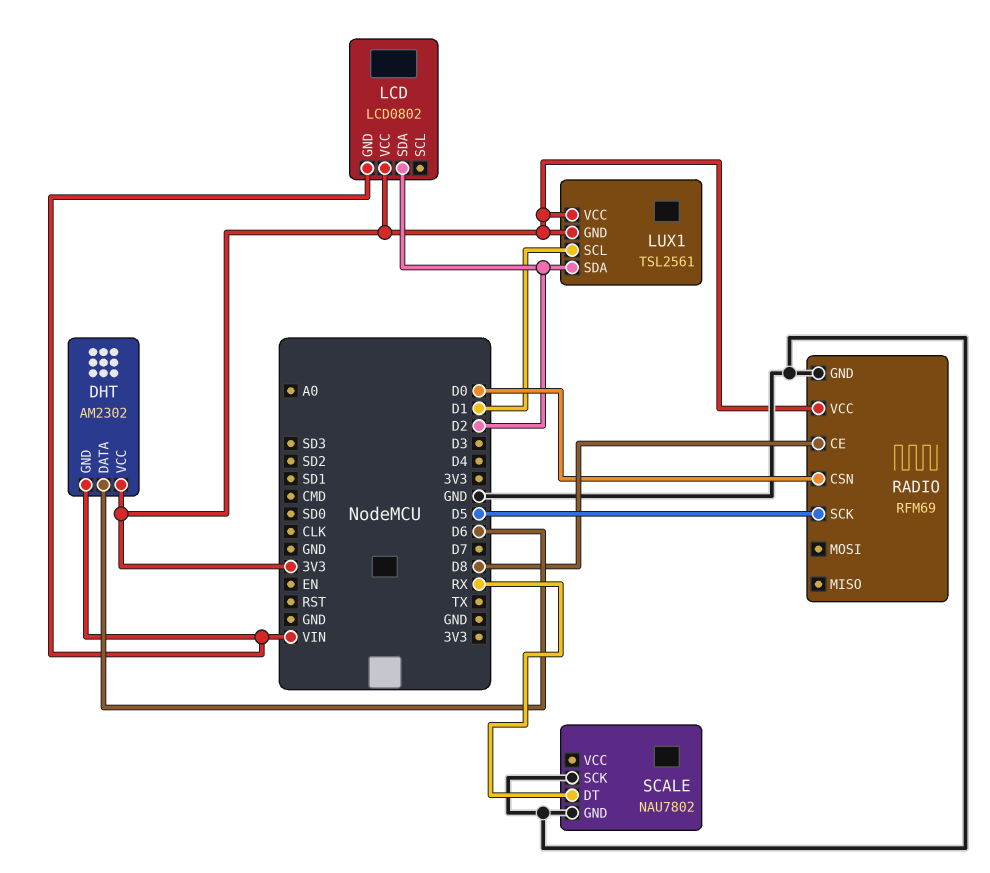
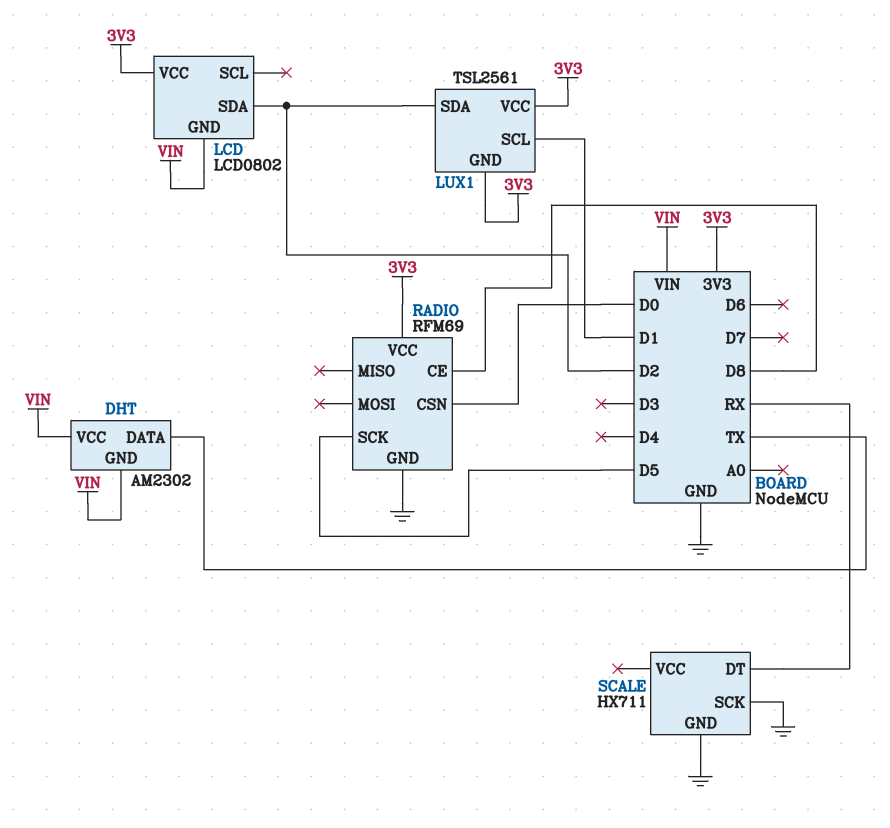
DHT pin DATA: D6 -> TX
DHT pin VCC: 3V3 -> VIN
SCALE: NAU7802 -> HX711

